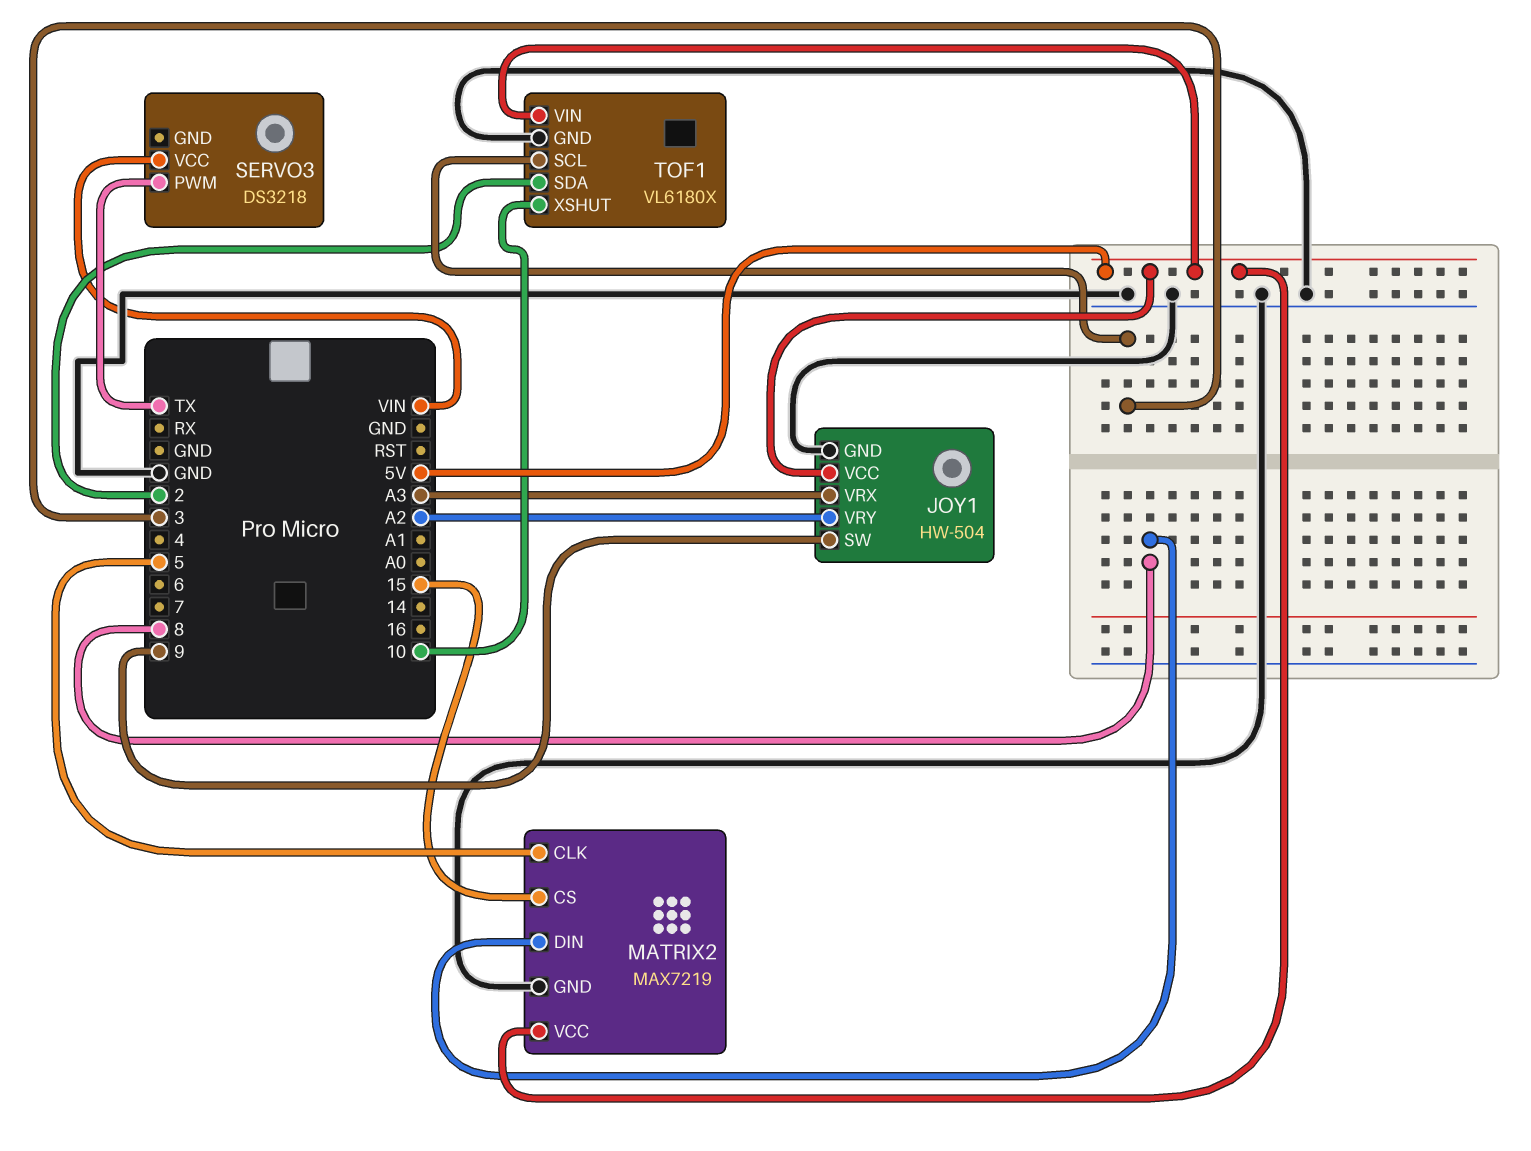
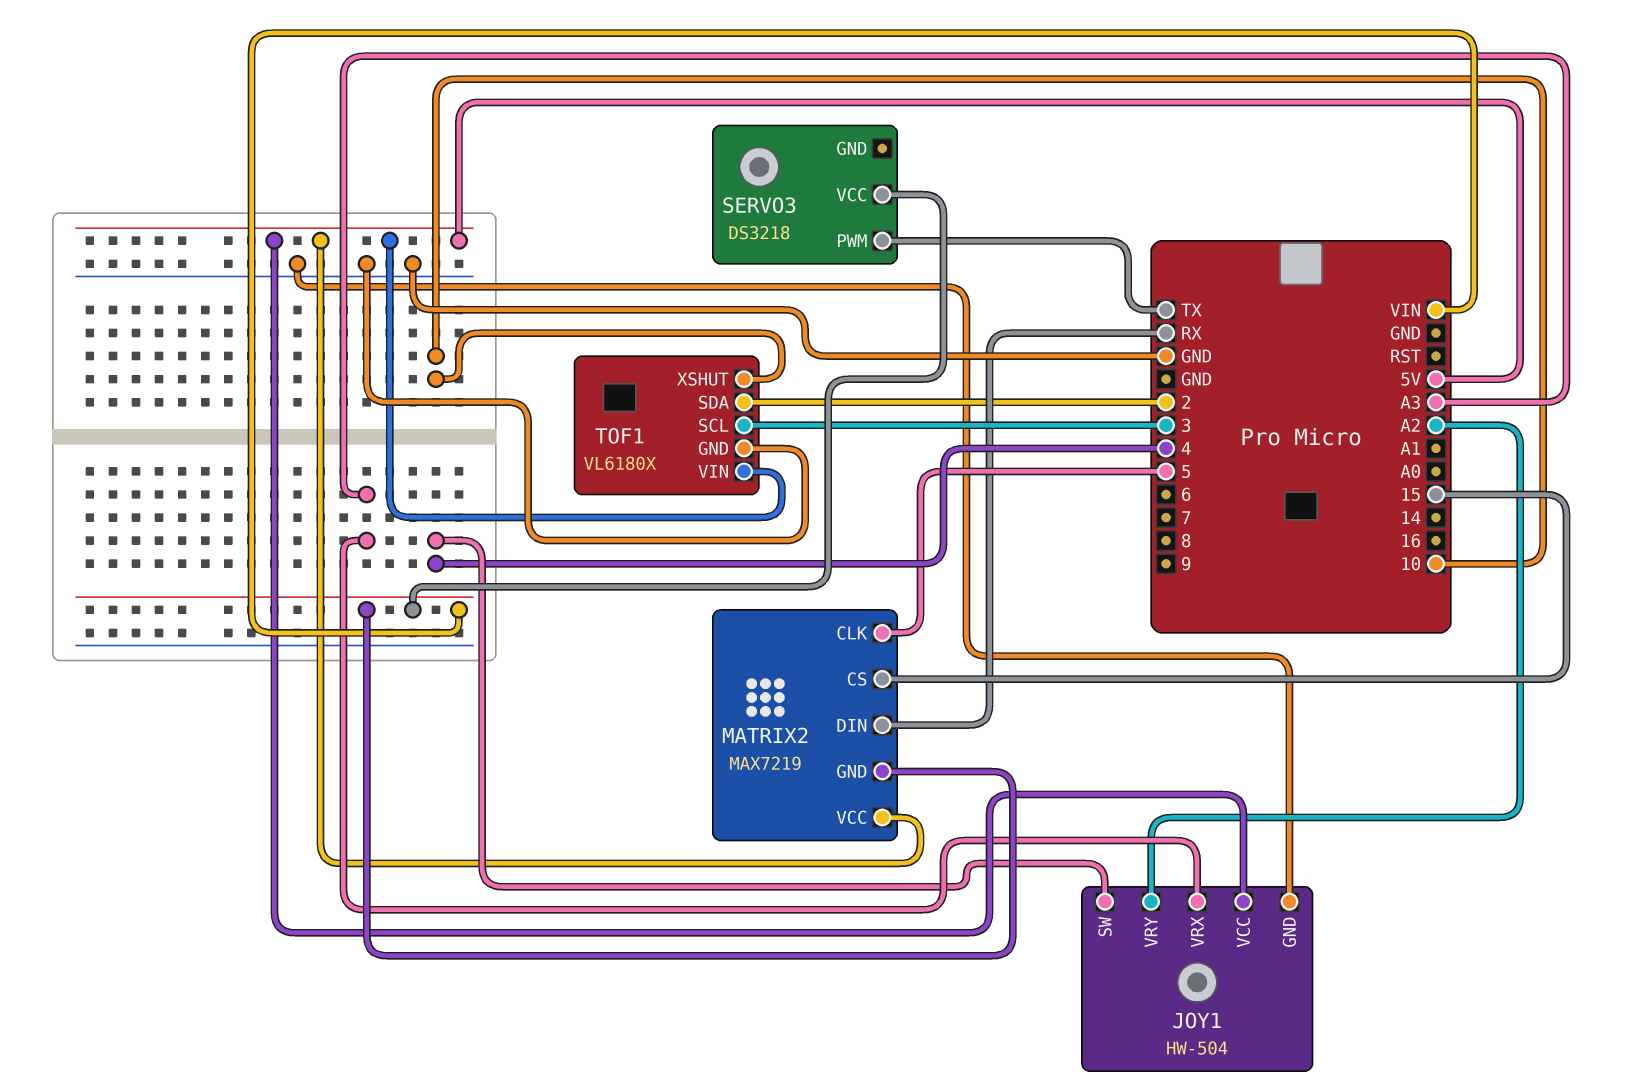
JOY1 pin SW: 9 -> 4
MATRIX2 pin DIN: 8 -> RX
MATRIX2 pin GND: GND -> VIN

